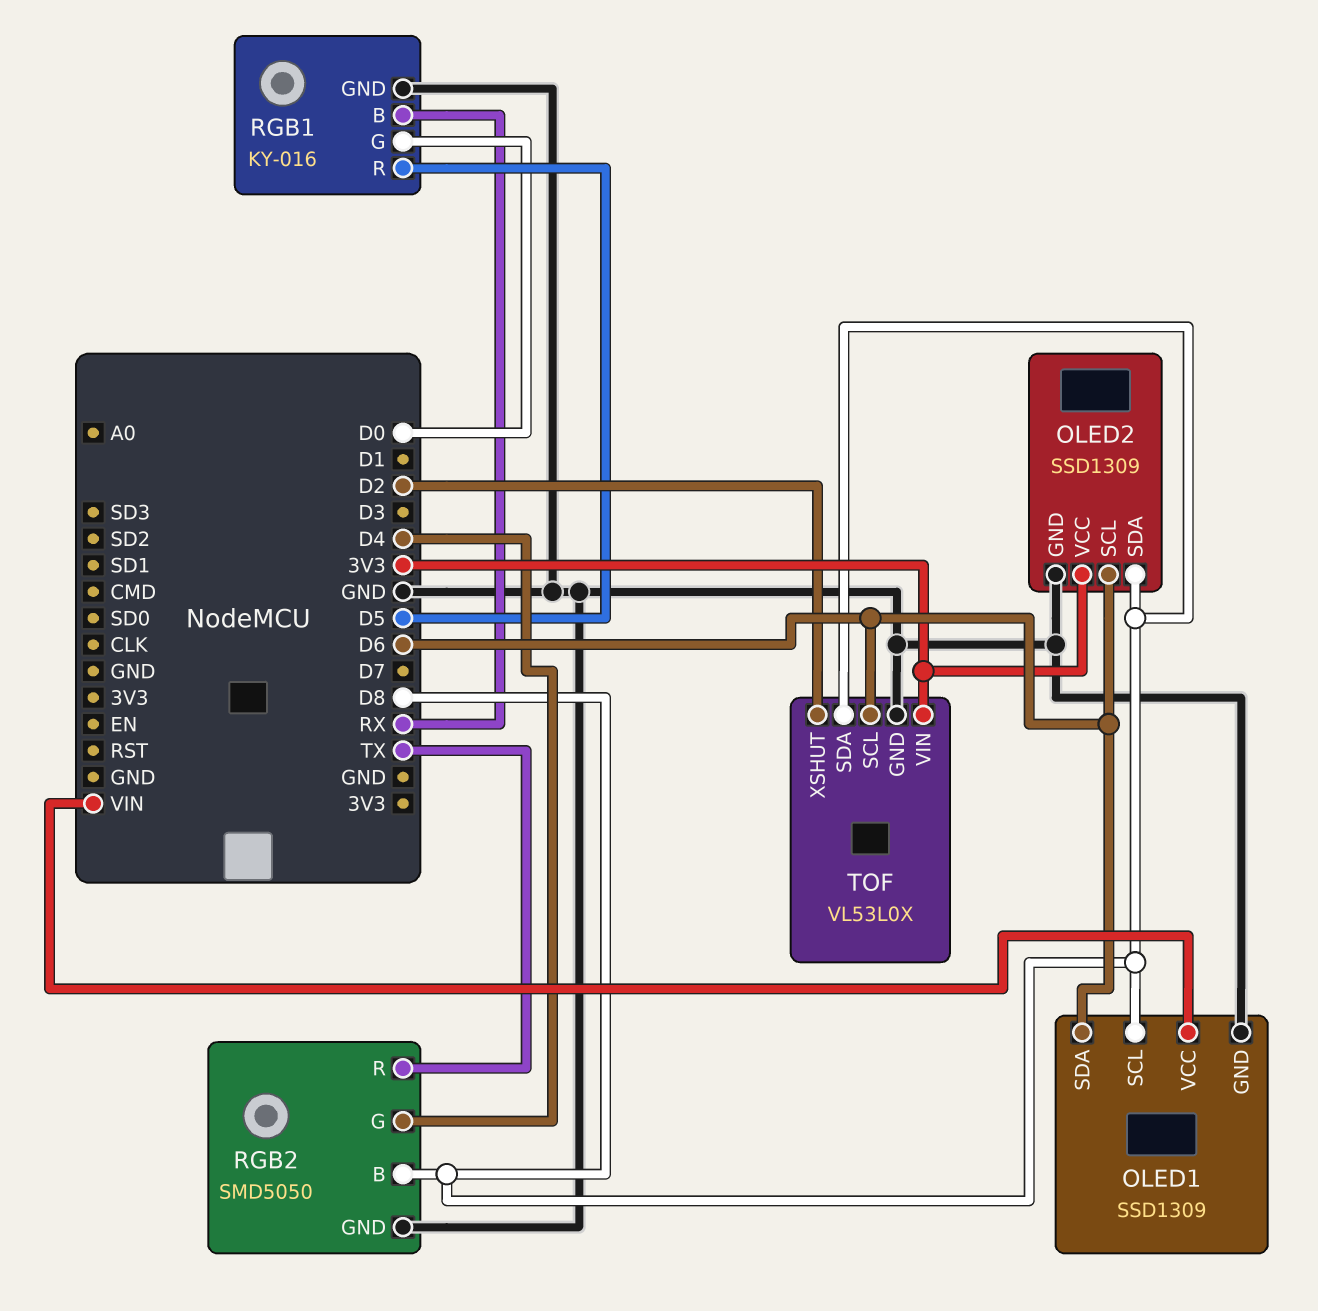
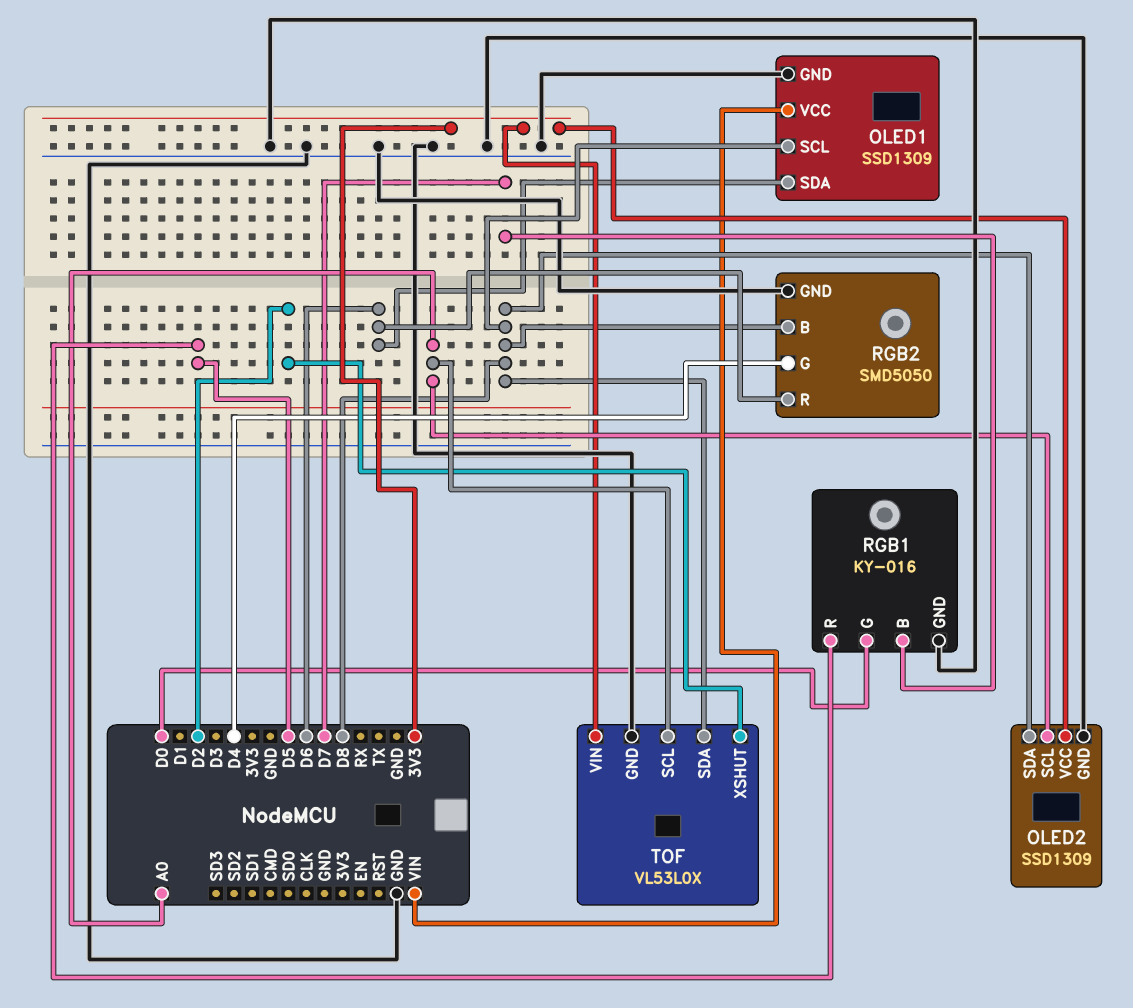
OLED2 pin SCL: D6 -> A0
RGB1 pin B: RX -> D7
RGB2 pin R: TX -> D6
TOF pin SCL: D6 -> A0

